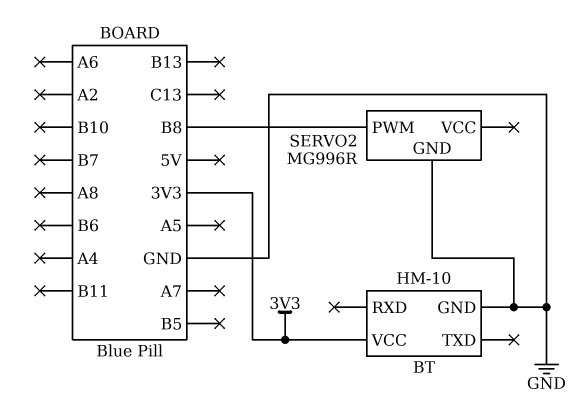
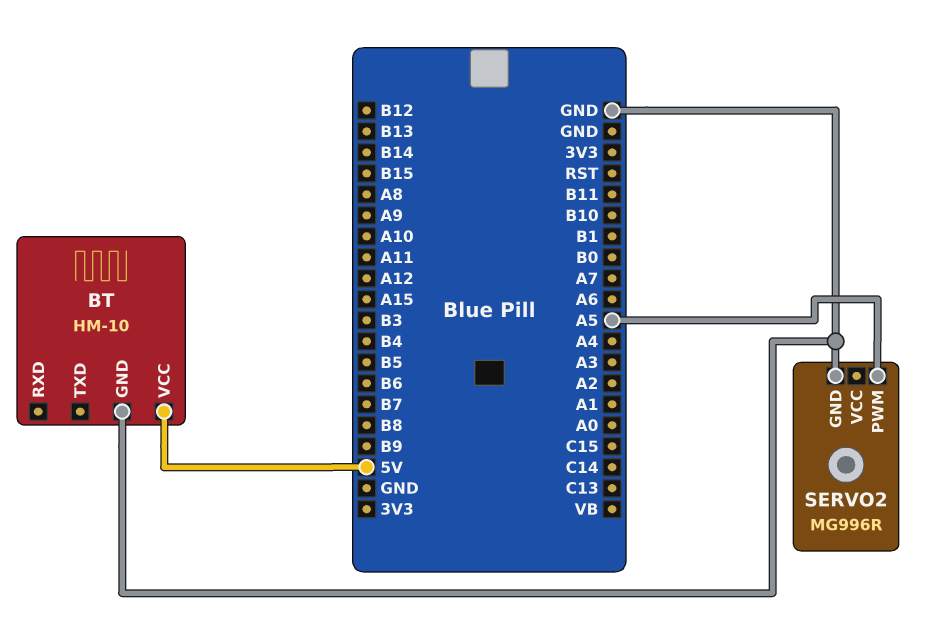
BT pin VCC: 3V3 -> 5V
SERVO2 pin PWM: B8 -> A5

